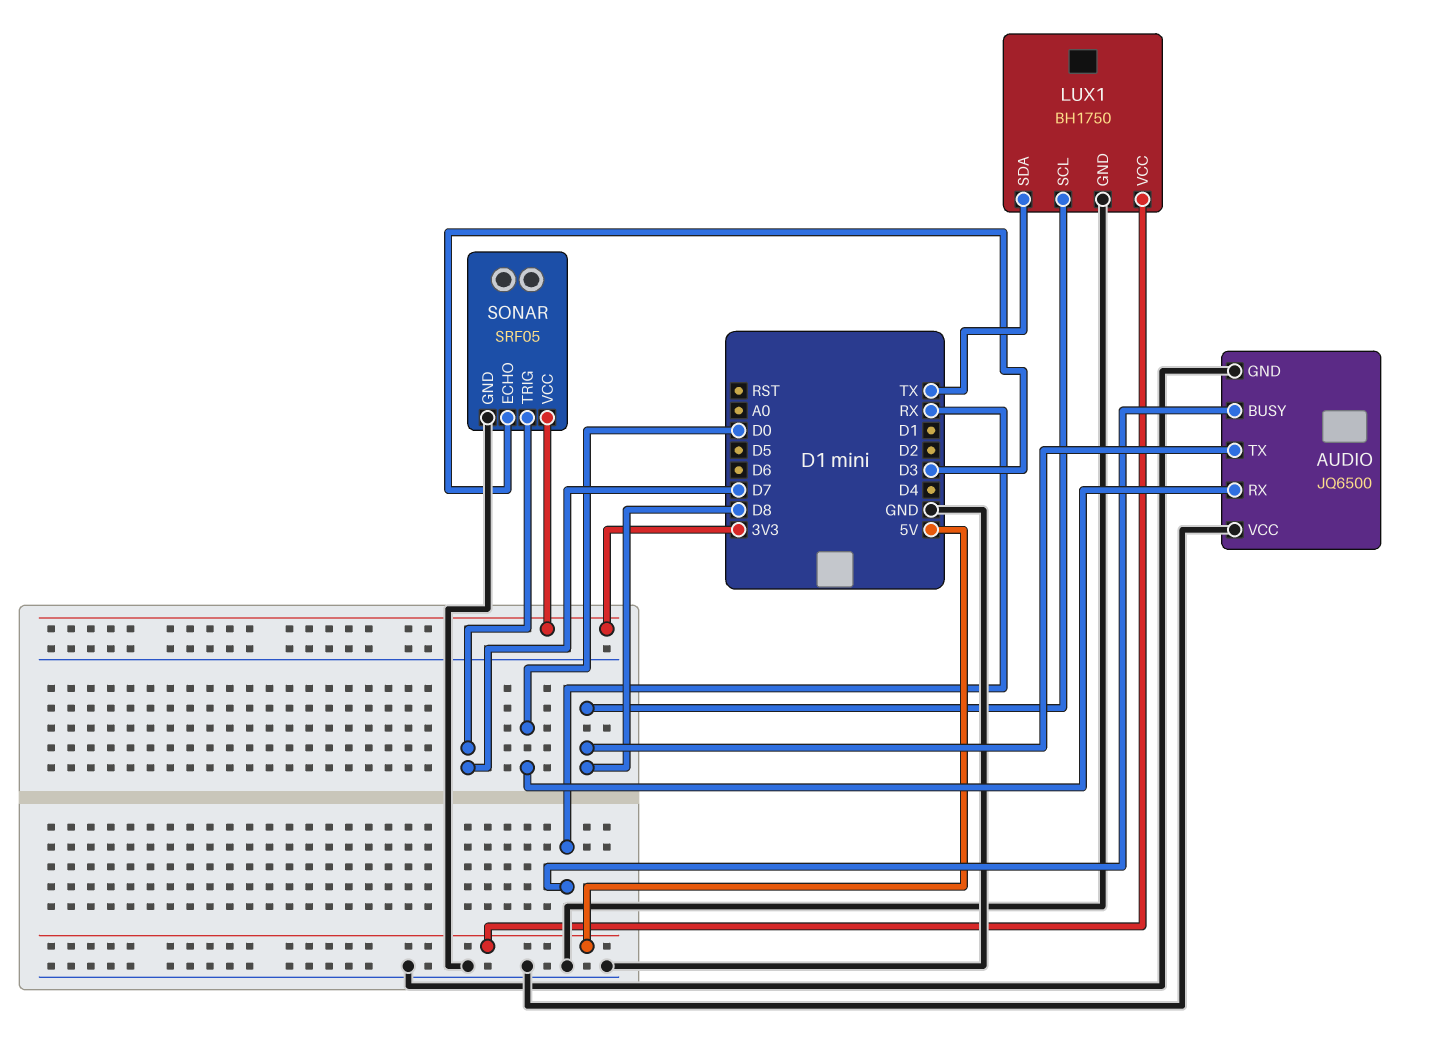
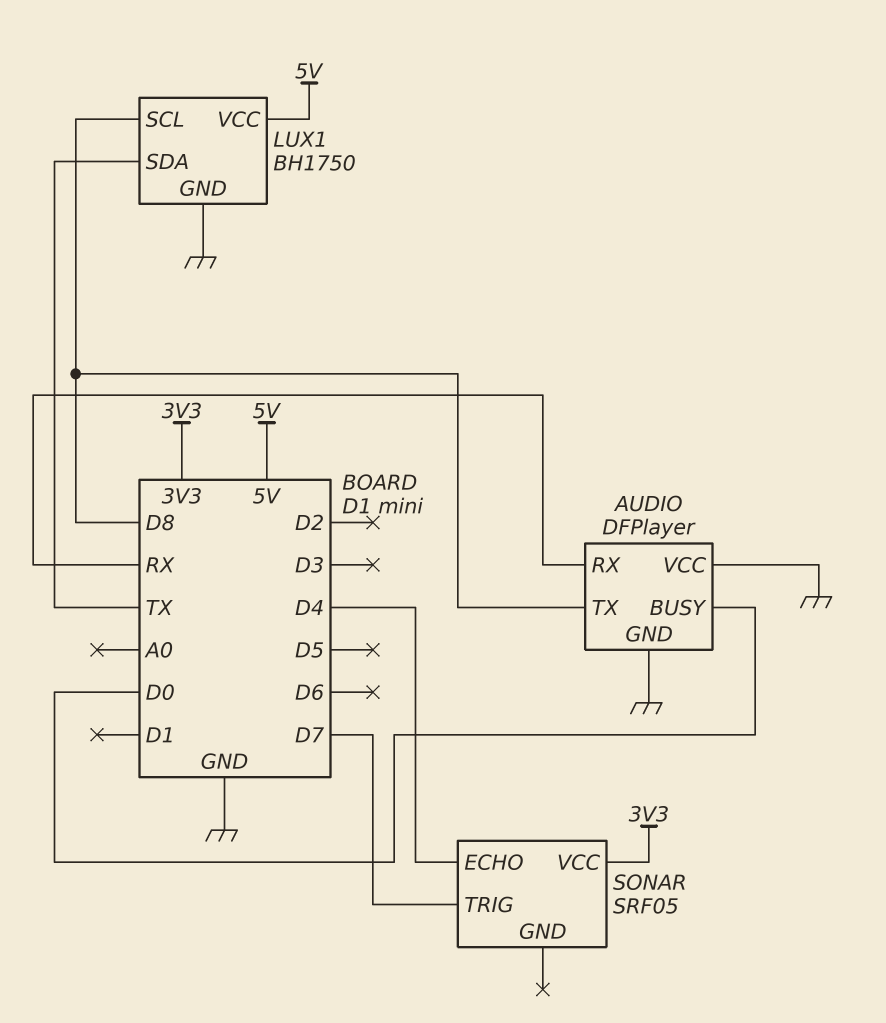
AUDIO: JQ6500 -> DFPlayer
AUDIO pin BUSY: RX -> D0
AUDIO pin RX: D0 -> RX
SONAR pin ECHO: D3 -> D4
SONAR pin GND: GND -> none

